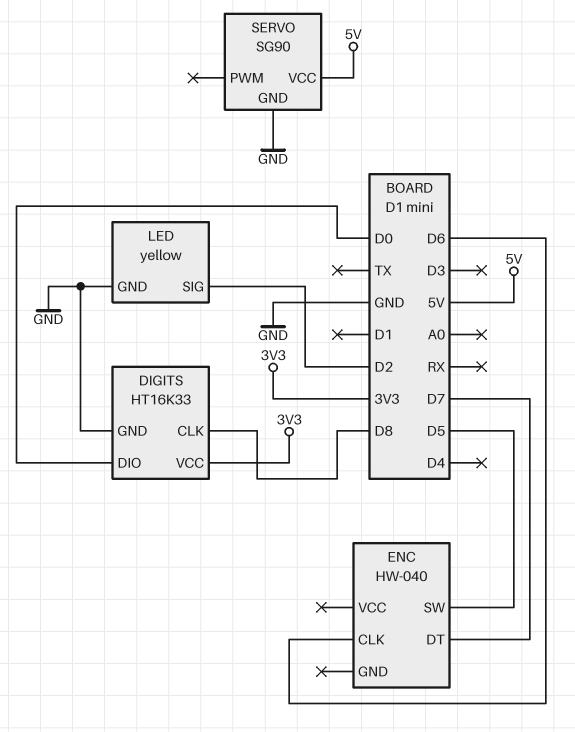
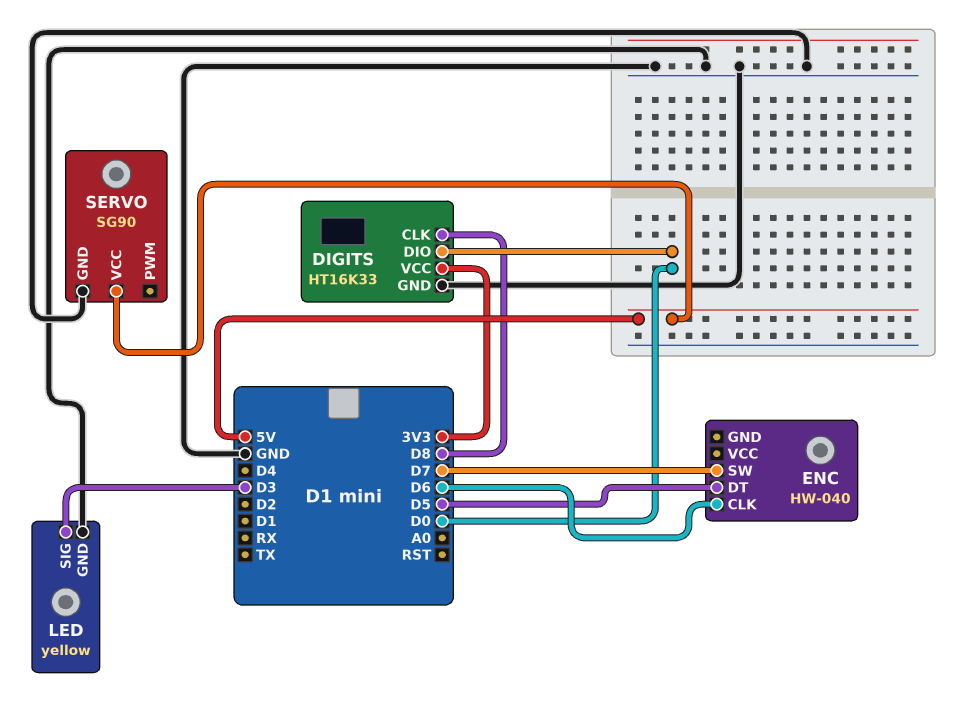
ENC pin DT: D7 -> D5
ENC pin SW: D5 -> D7
LED pin SIG: D2 -> D3

